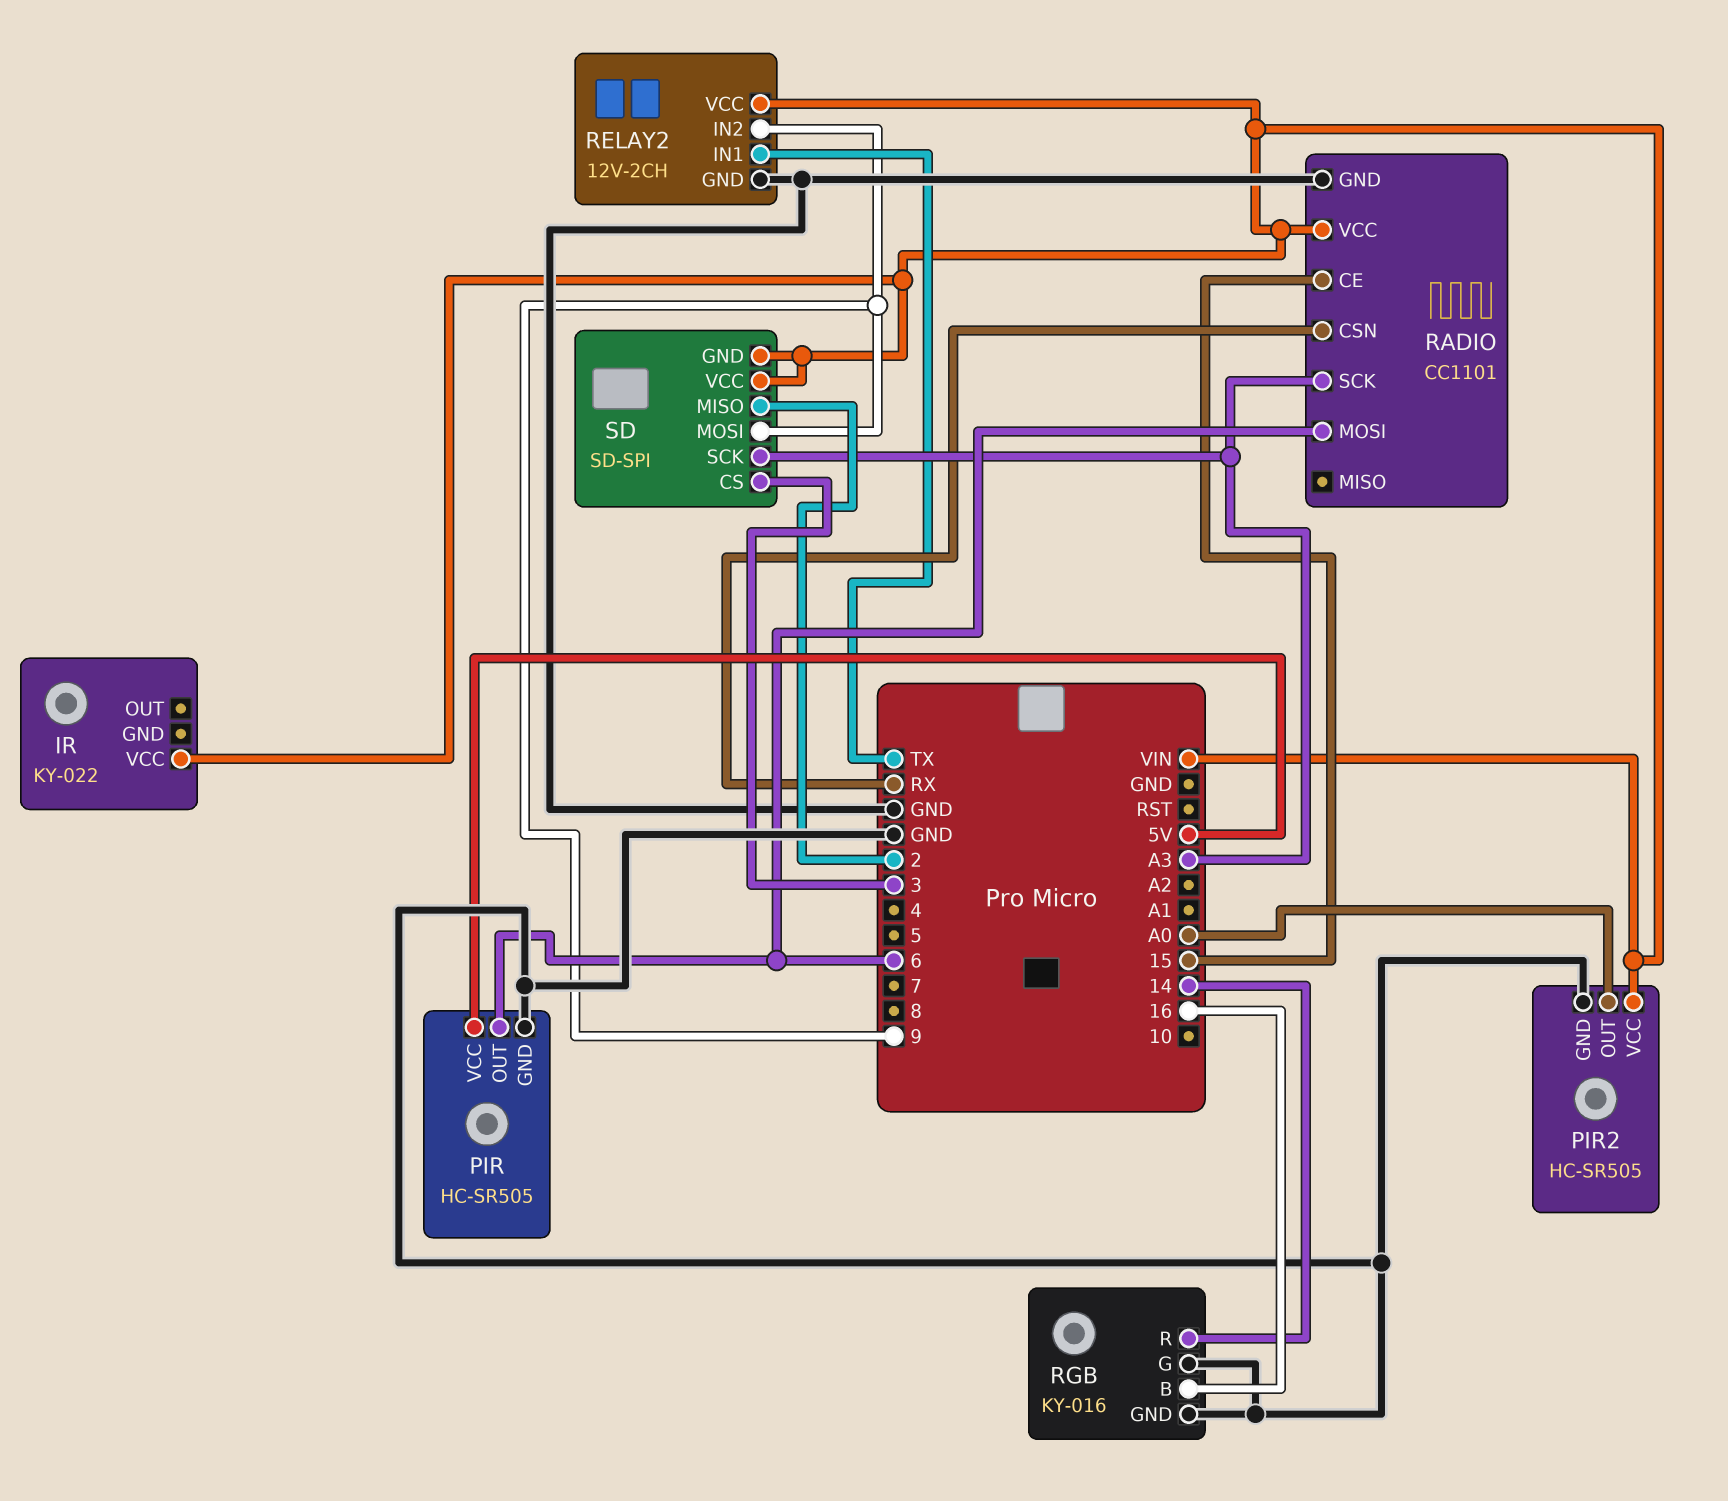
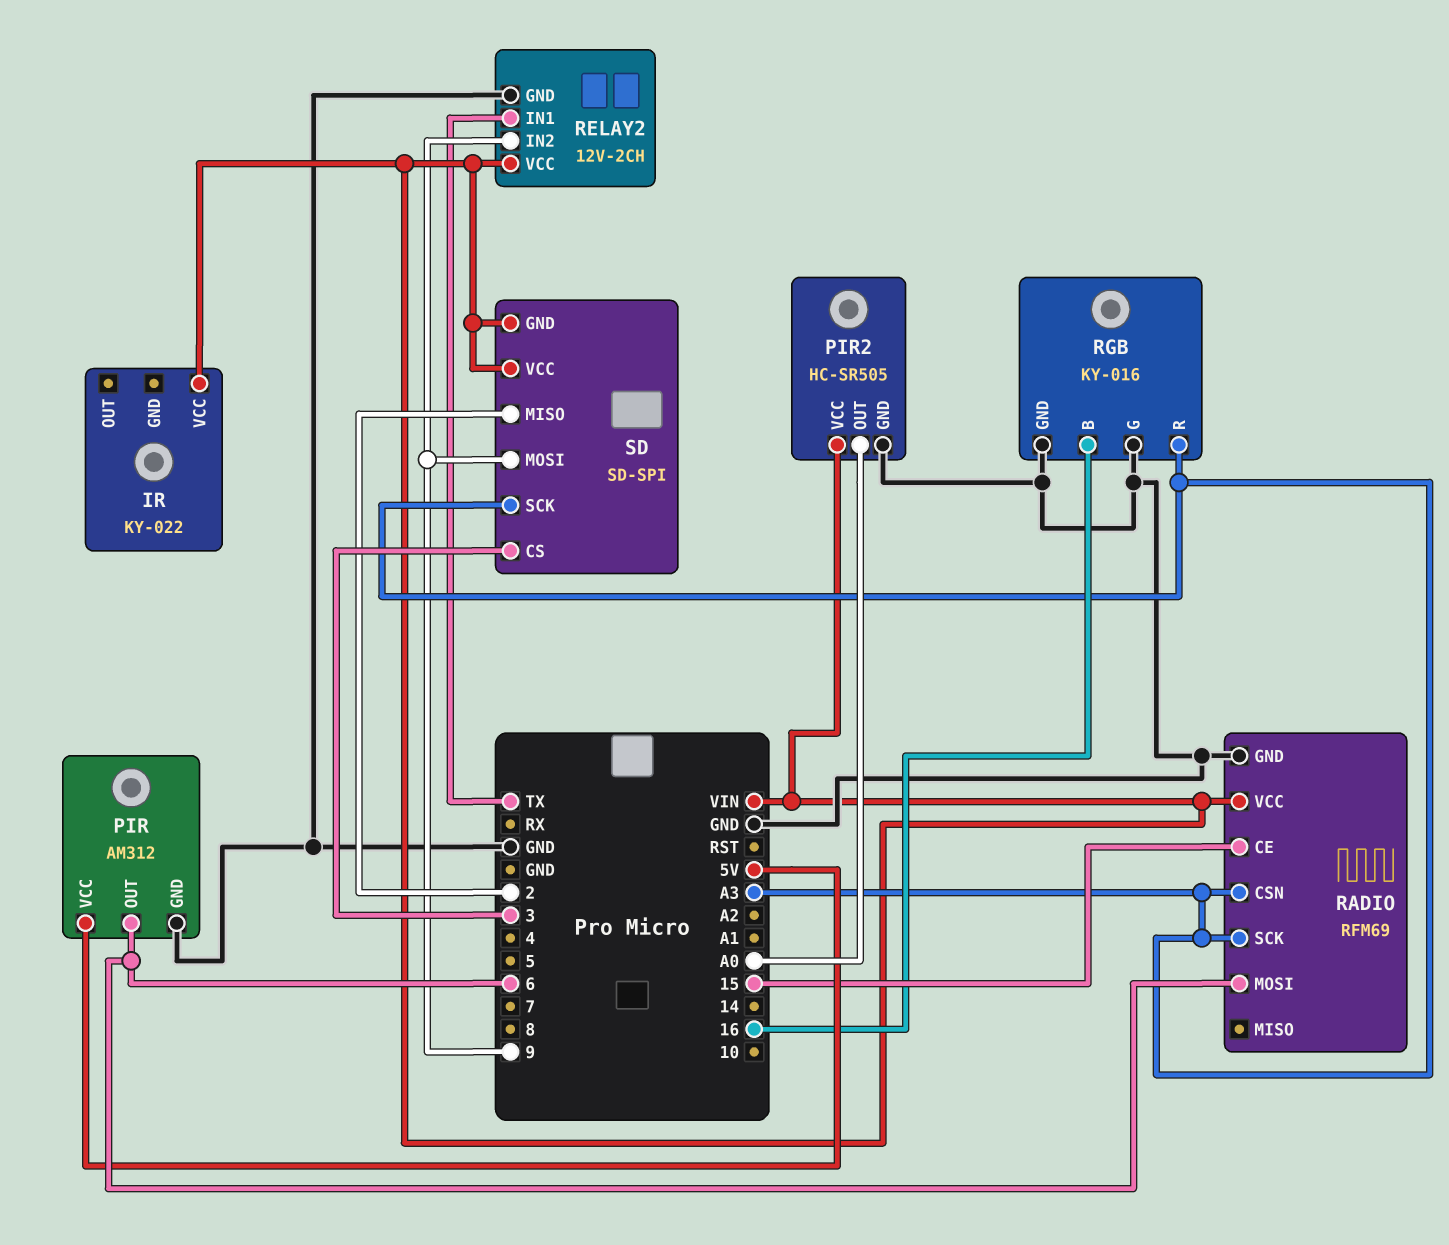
PIR: HC-SR505 -> AM312
RADIO: CC1101 -> RFM69
RADIO pin CSN: RX -> A3
RGB pin R: 14 -> A3

